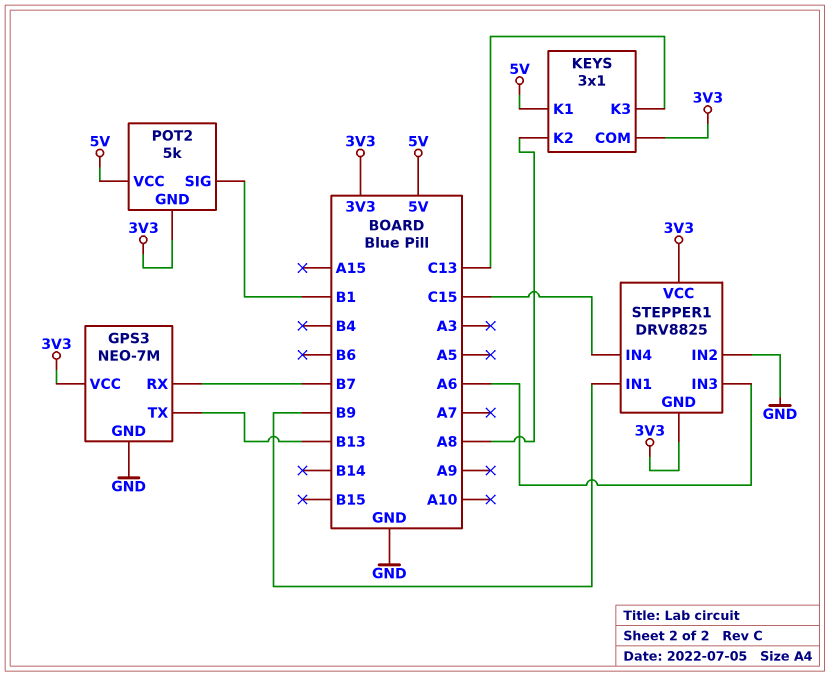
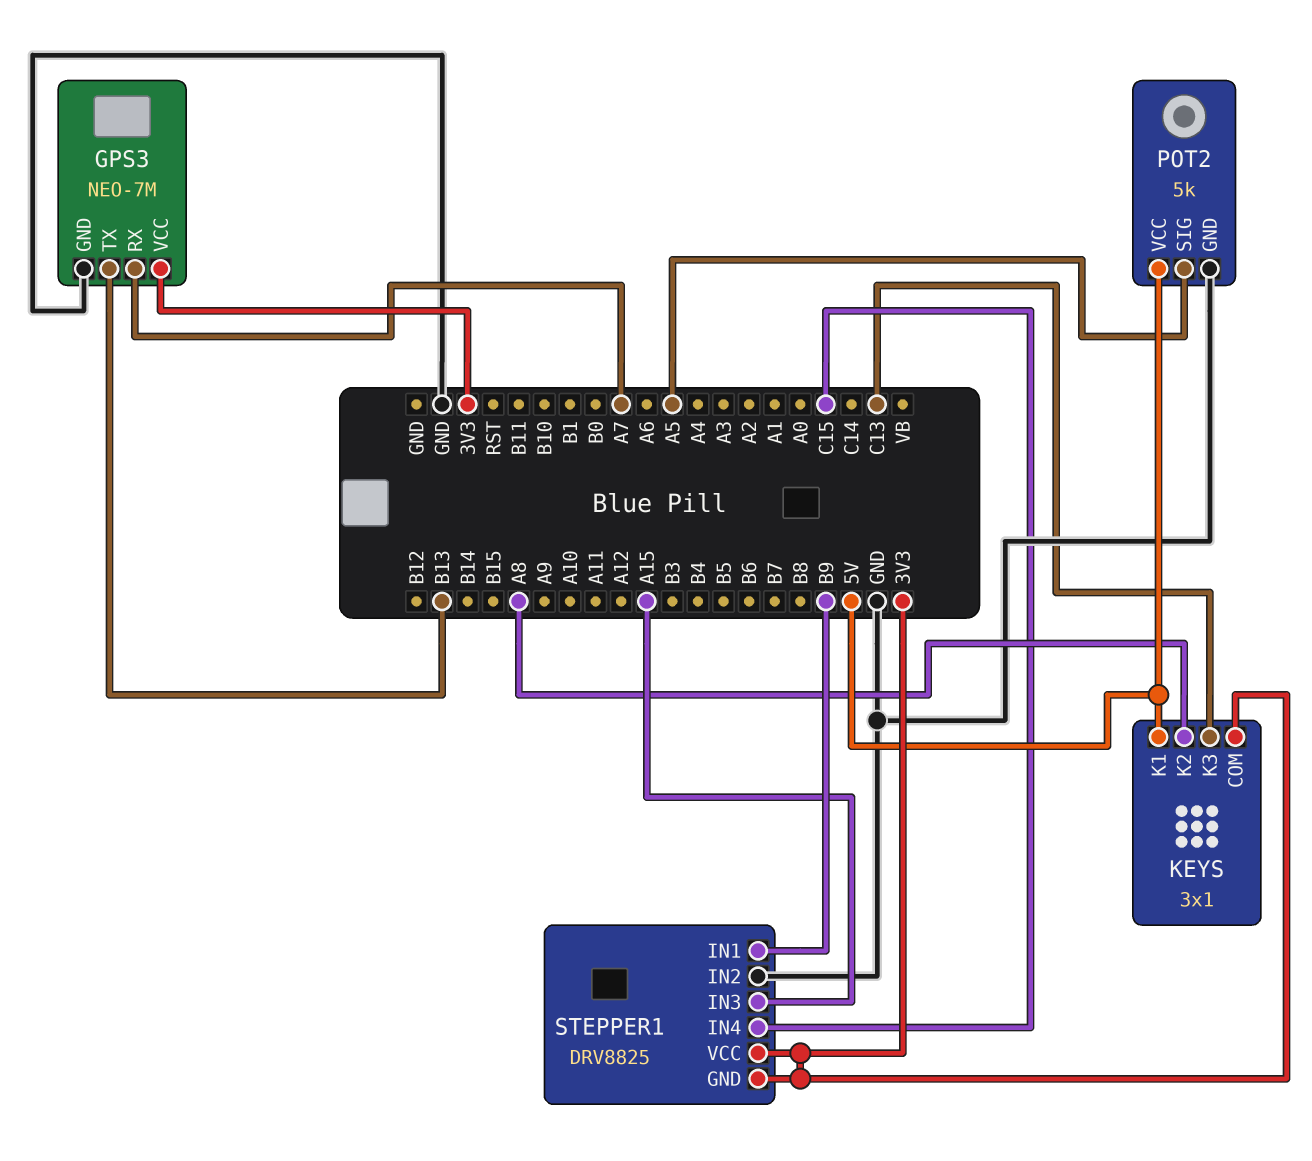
GPS3 pin RX: B7 -> A7
POT2 pin GND: 3V3 -> GND
POT2 pin SIG: B1 -> A5
STEPPER1 pin IN3: A6 -> A15

